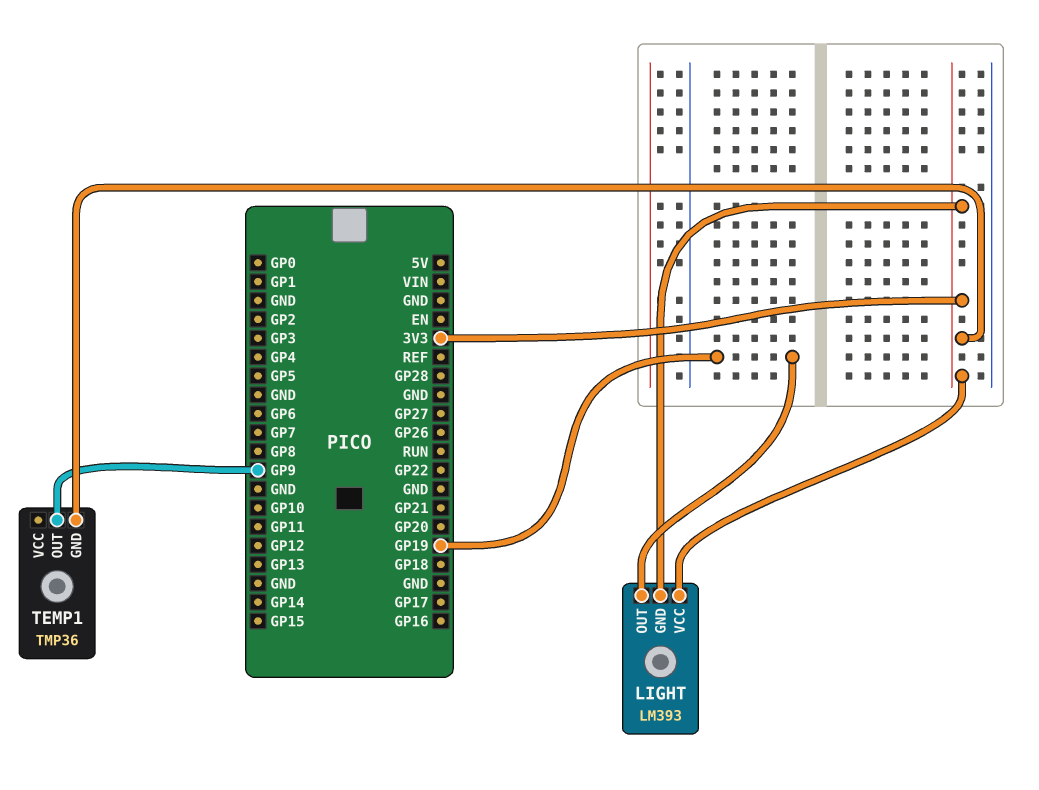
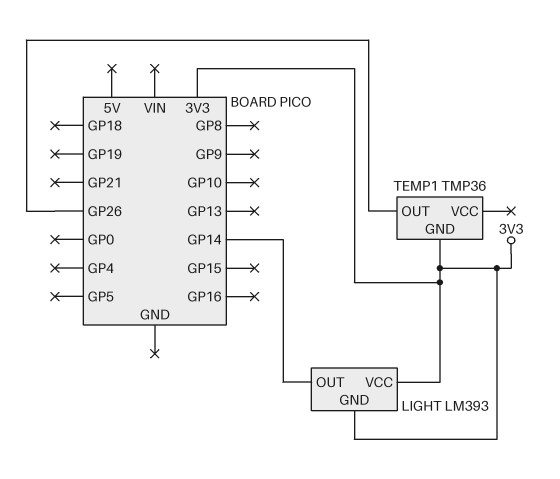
LIGHT pin OUT: GP19 -> GP14
TEMP1 pin OUT: GP9 -> GP26

